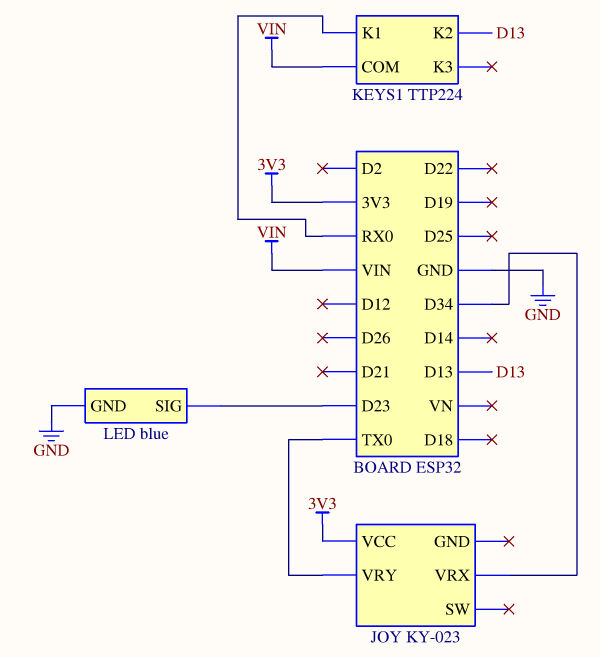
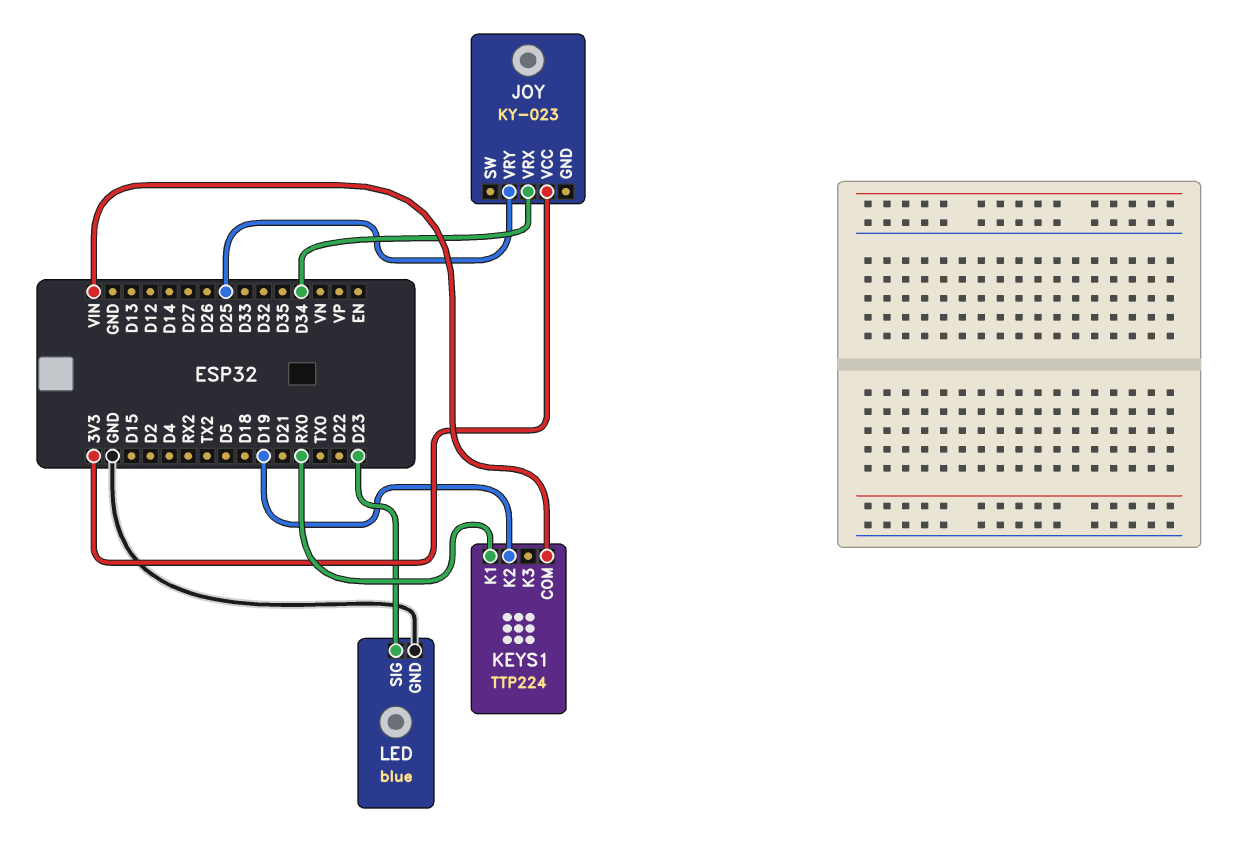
JOY pin VRY: TX0 -> D25
KEYS1 pin K2: D13 -> D19

